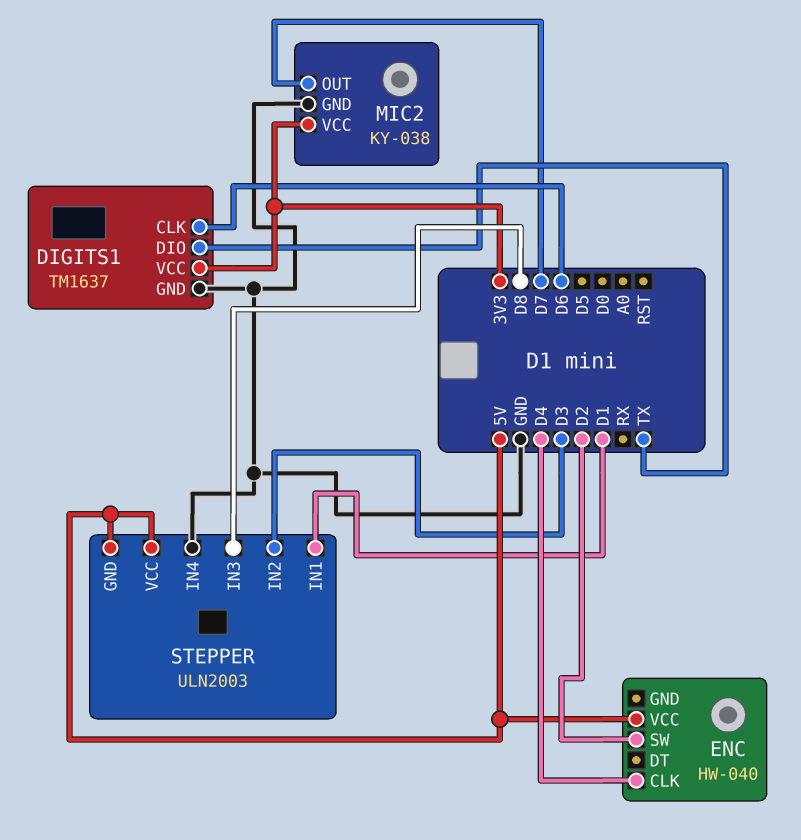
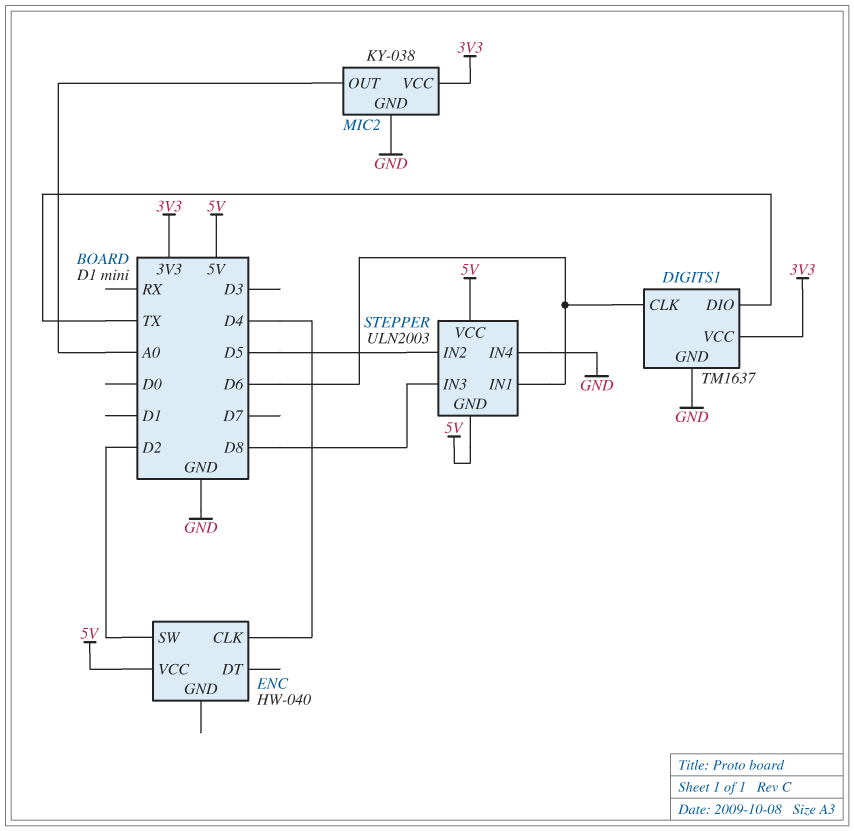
MIC2 pin OUT: D7 -> A0
STEPPER pin IN1: D1 -> D6
STEPPER pin IN2: D3 -> D5

